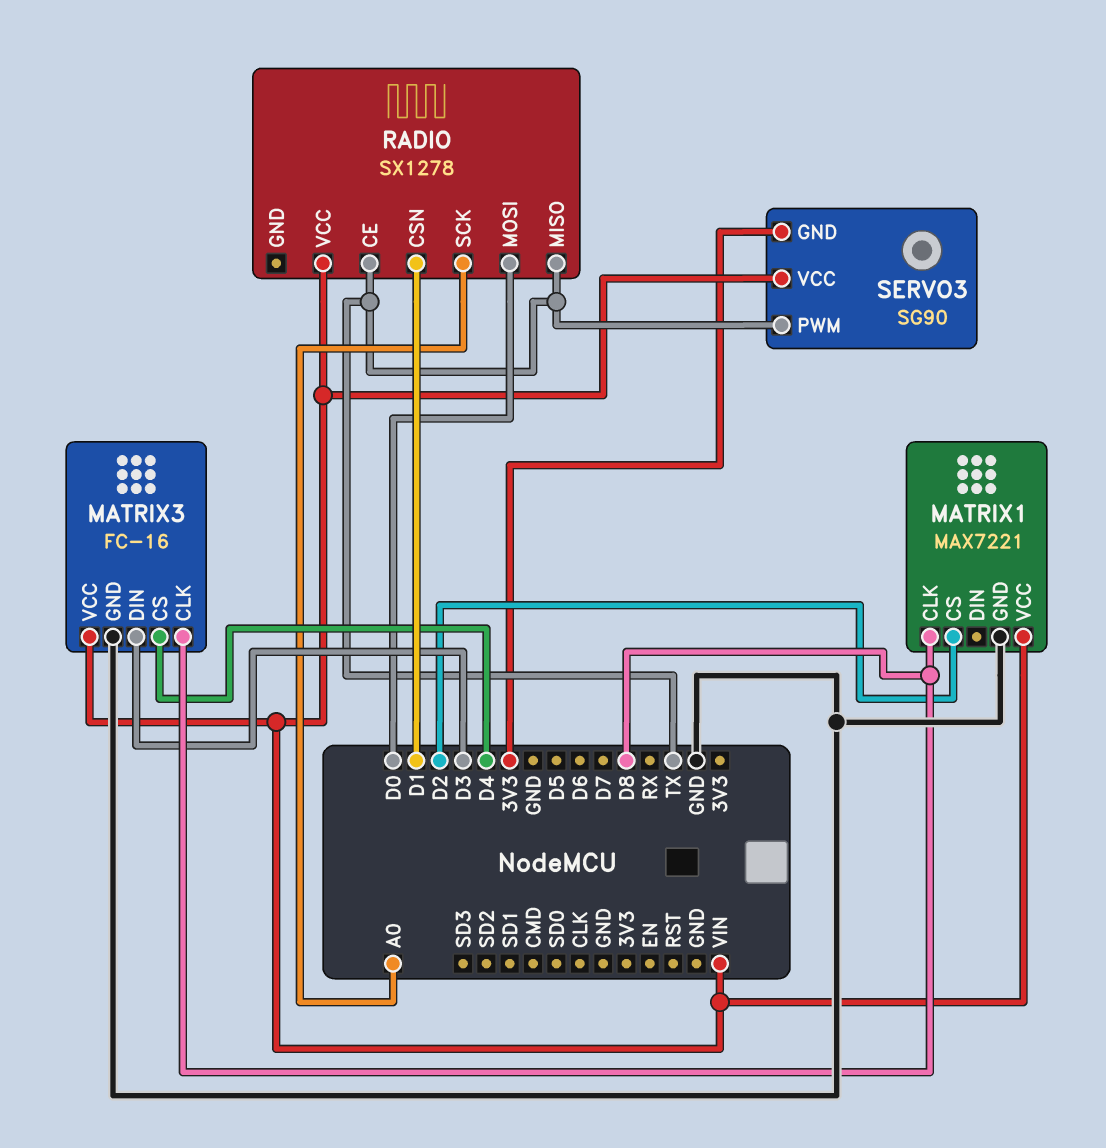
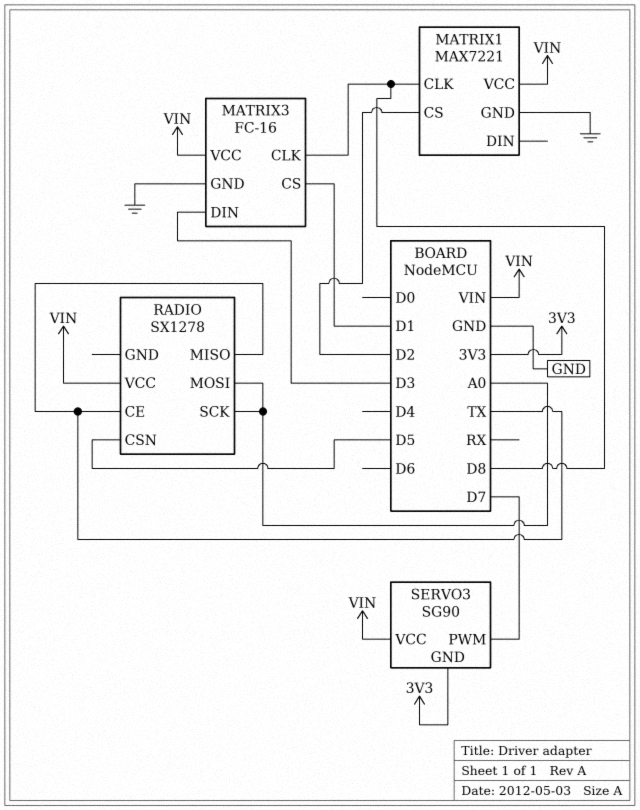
MATRIX3 pin CS: D4 -> D1
RADIO pin CSN: D1 -> D5
RADIO pin MOSI: D0 -> A0
SERVO3 pin PWM: TX -> D7

